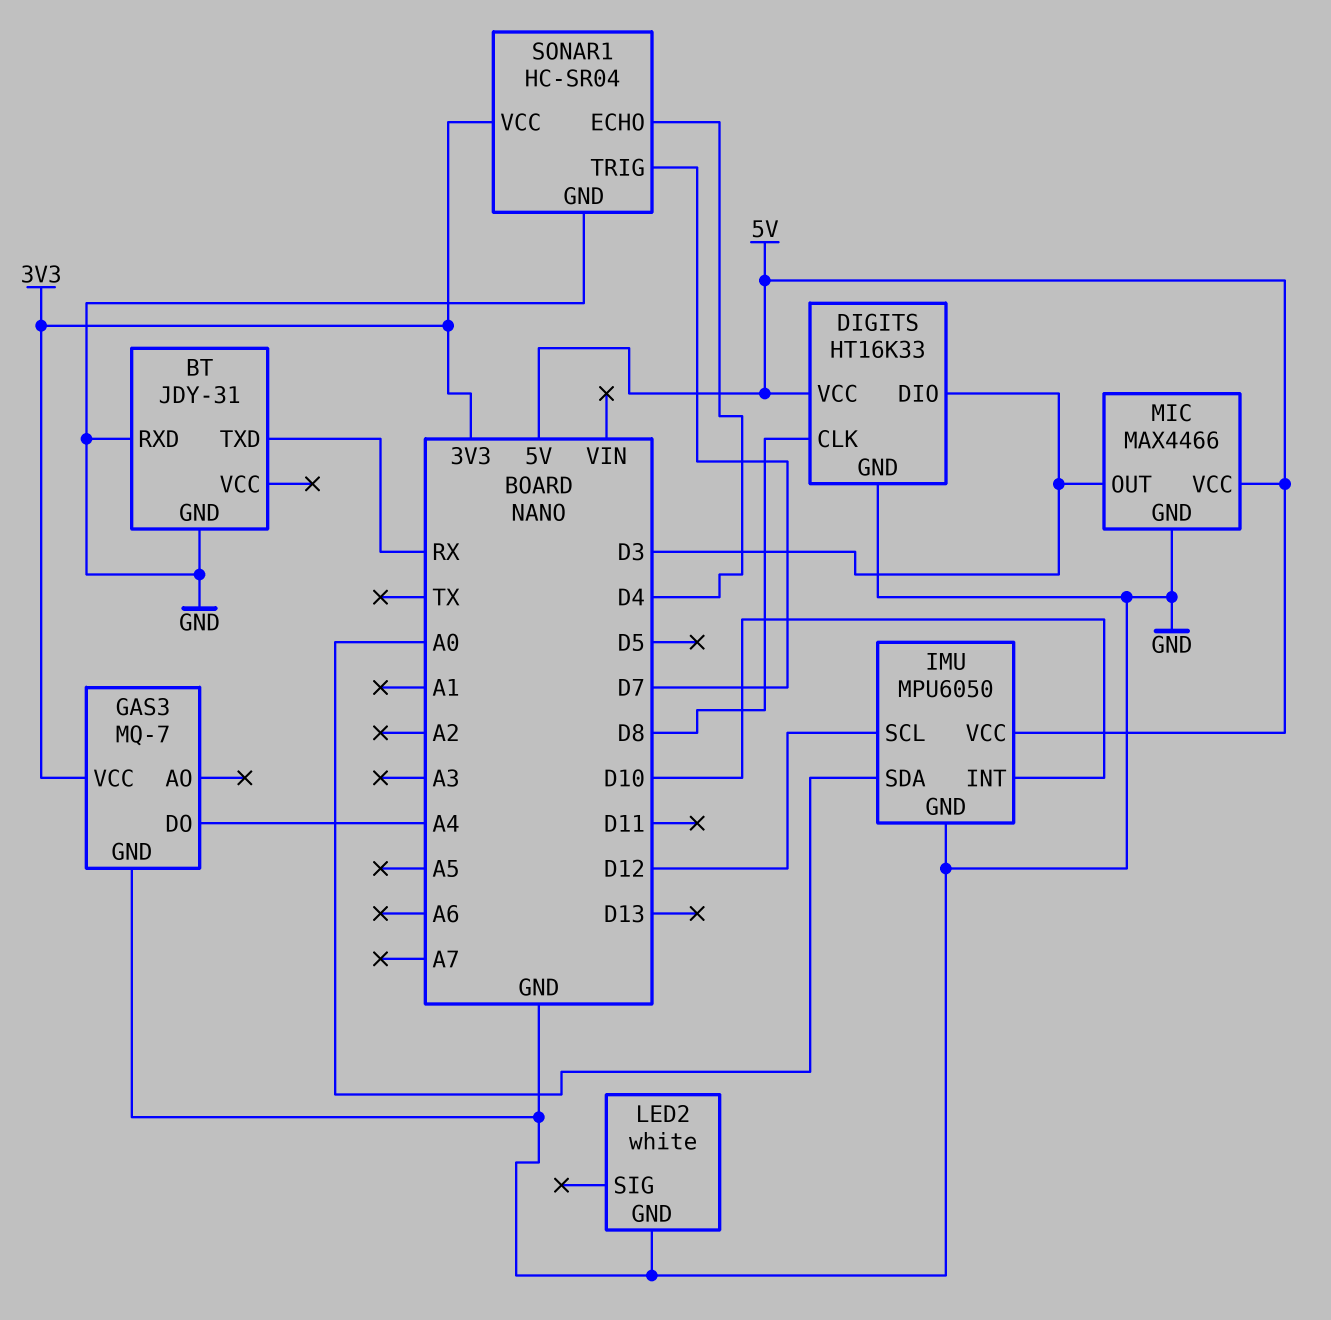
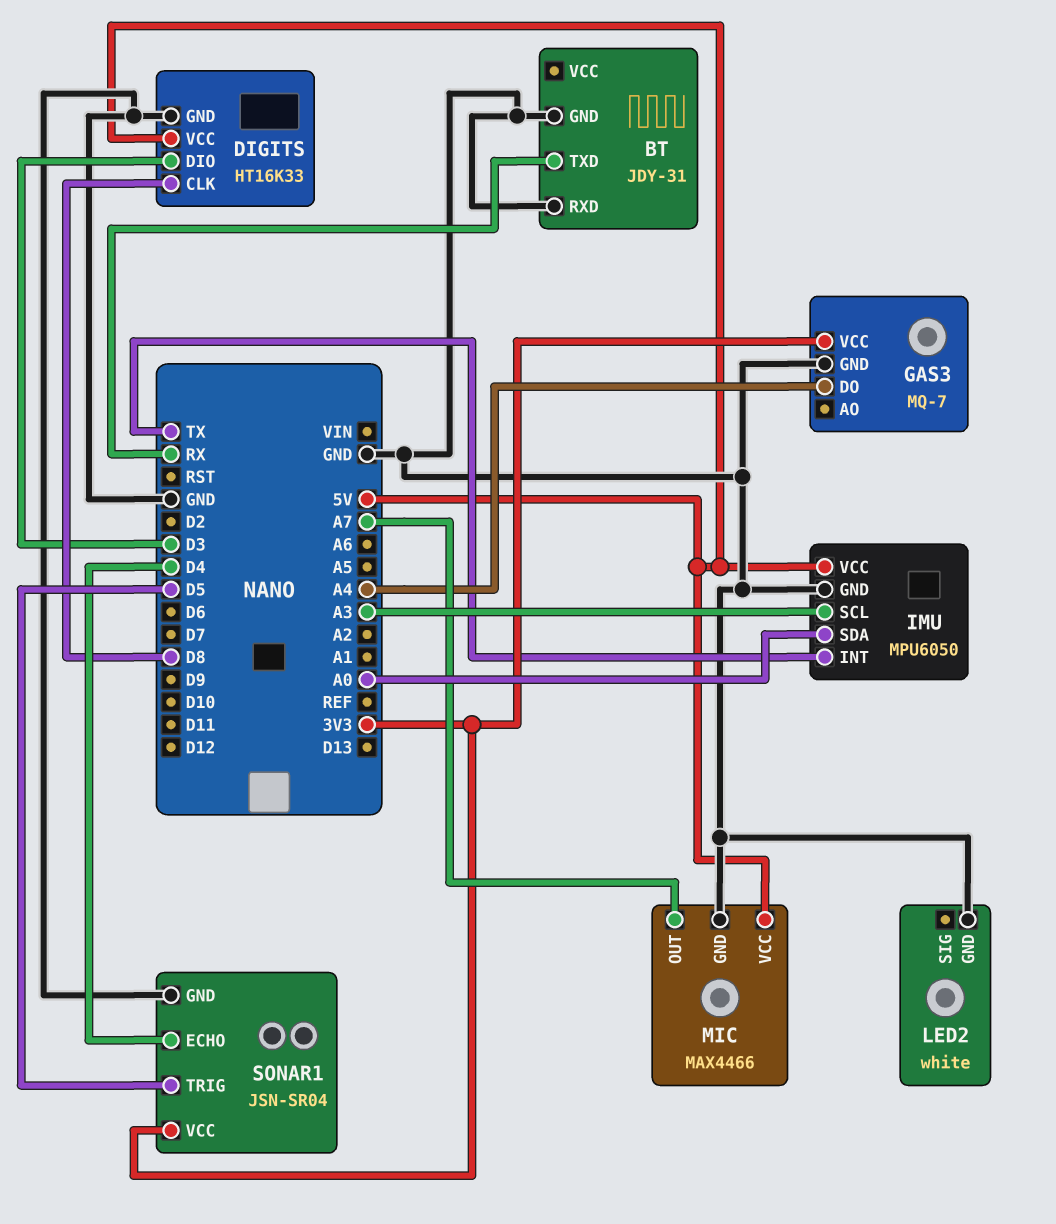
IMU pin INT: D10 -> TX
IMU pin SCL: D12 -> A3
MIC pin OUT: D3 -> A7
SONAR1: HC-SR04 -> JSN-SR04
SONAR1 pin TRIG: D7 -> D5

